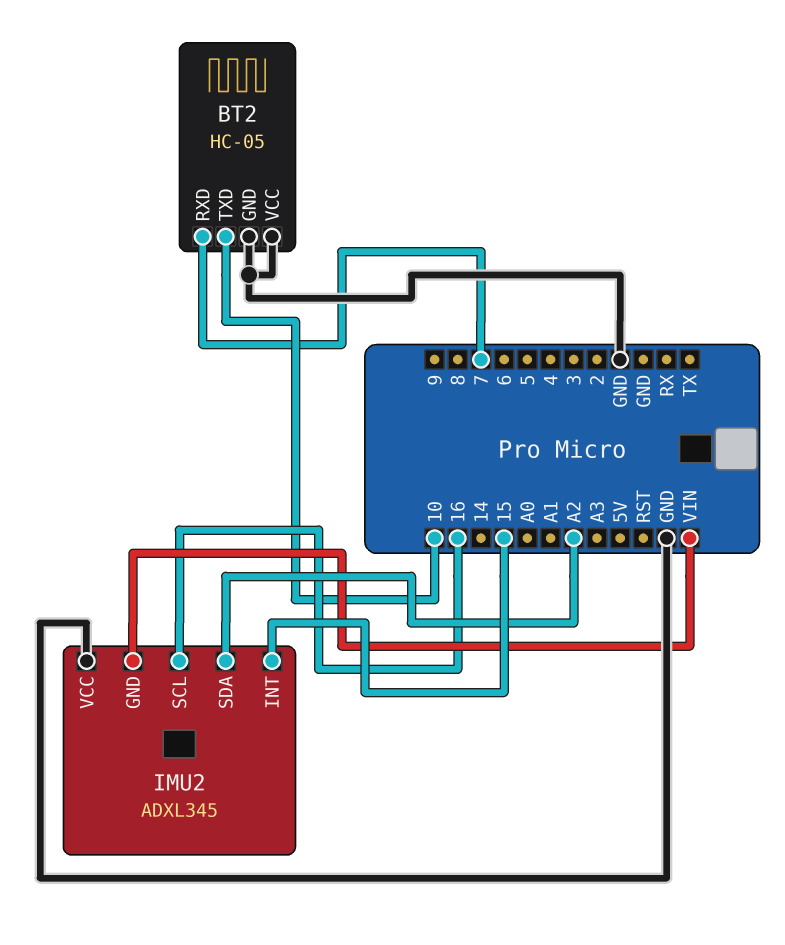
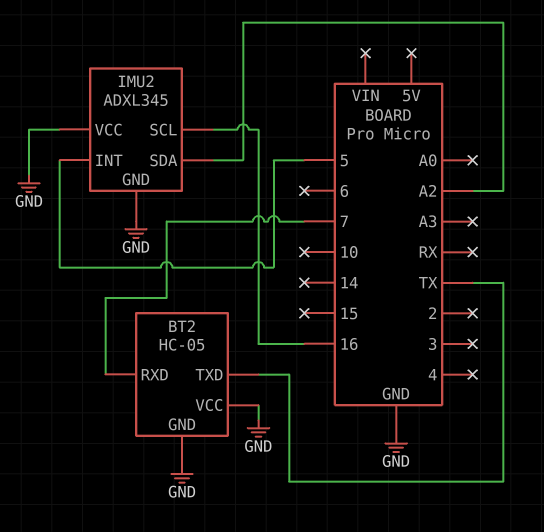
BT2 pin TXD: 10 -> TX
IMU2 pin GND: VIN -> GND
IMU2 pin INT: 15 -> 5

